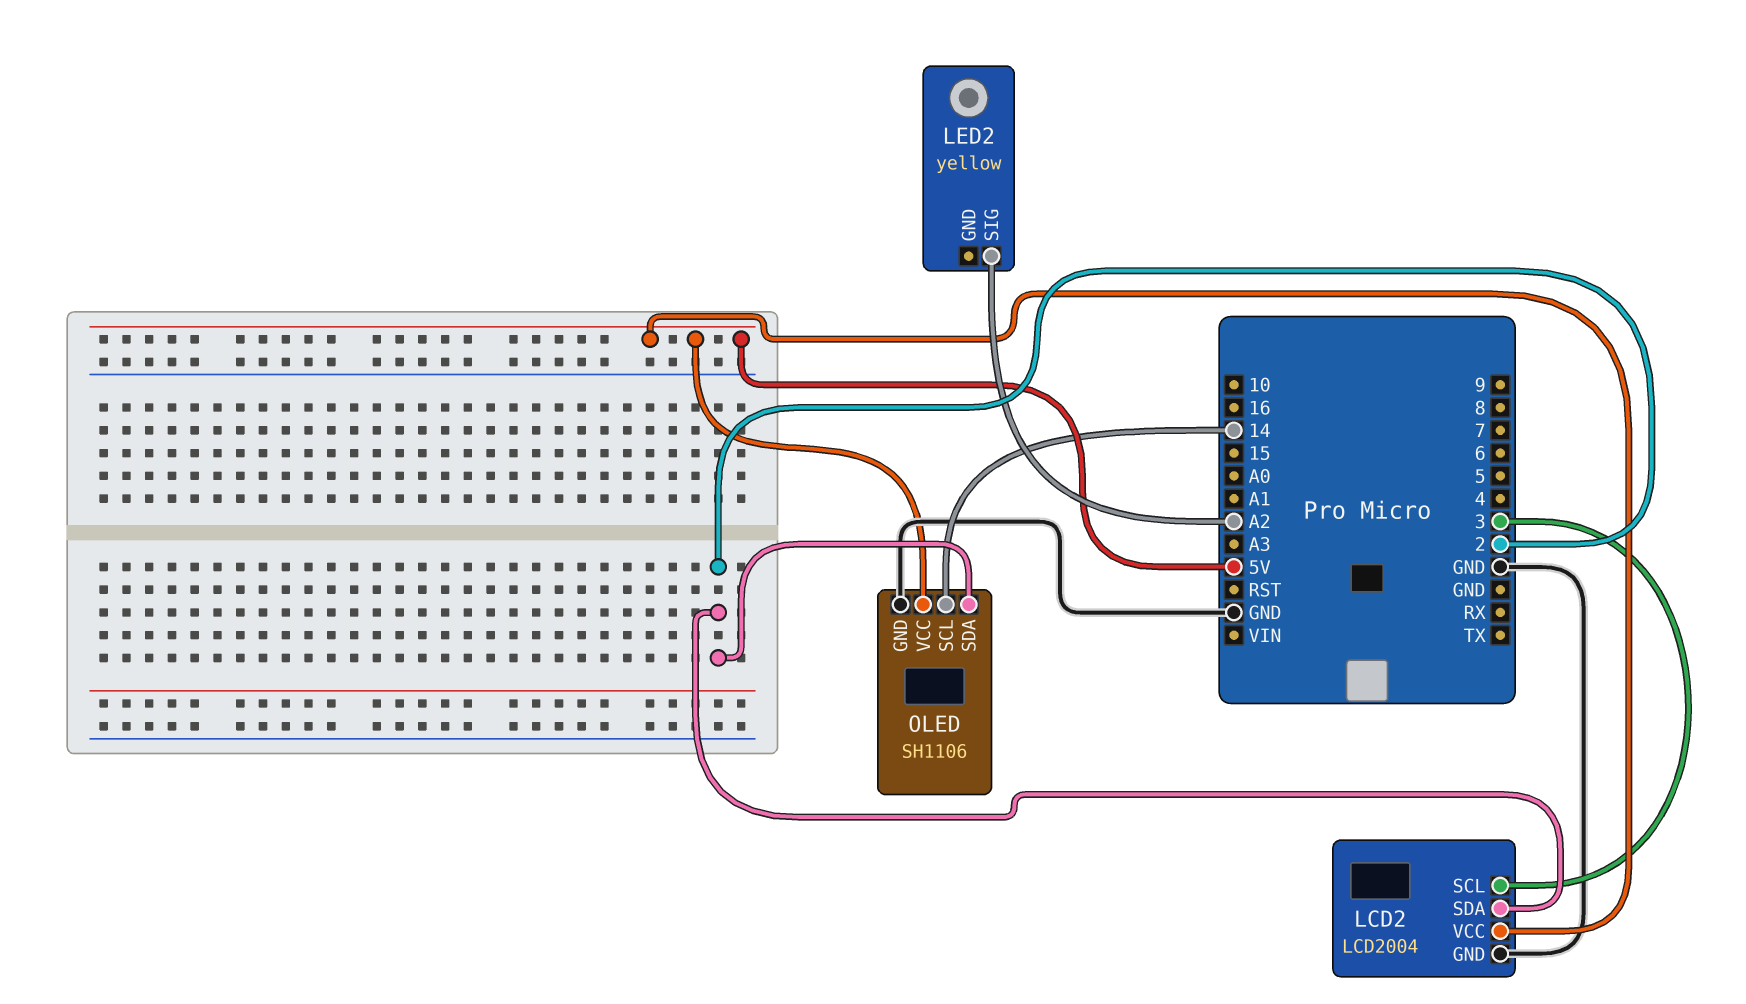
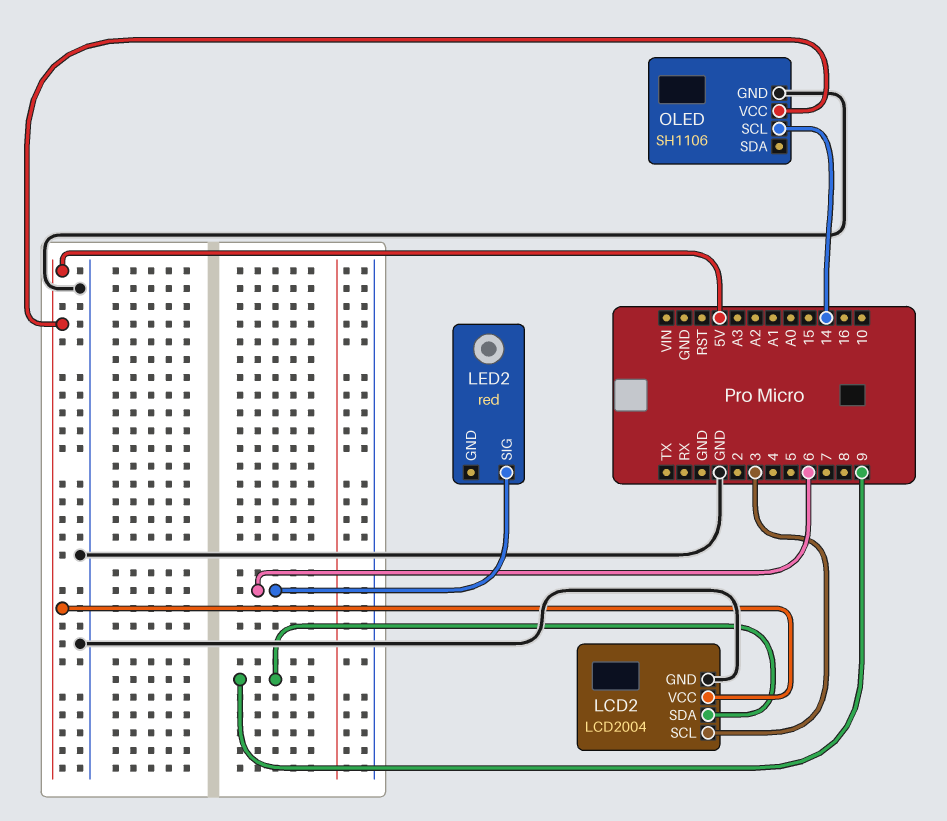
LCD2 pin SDA: 2 -> 9
LED2: yellow -> red
LED2 pin SIG: A2 -> 6
OLED pin SDA: 2 -> none

